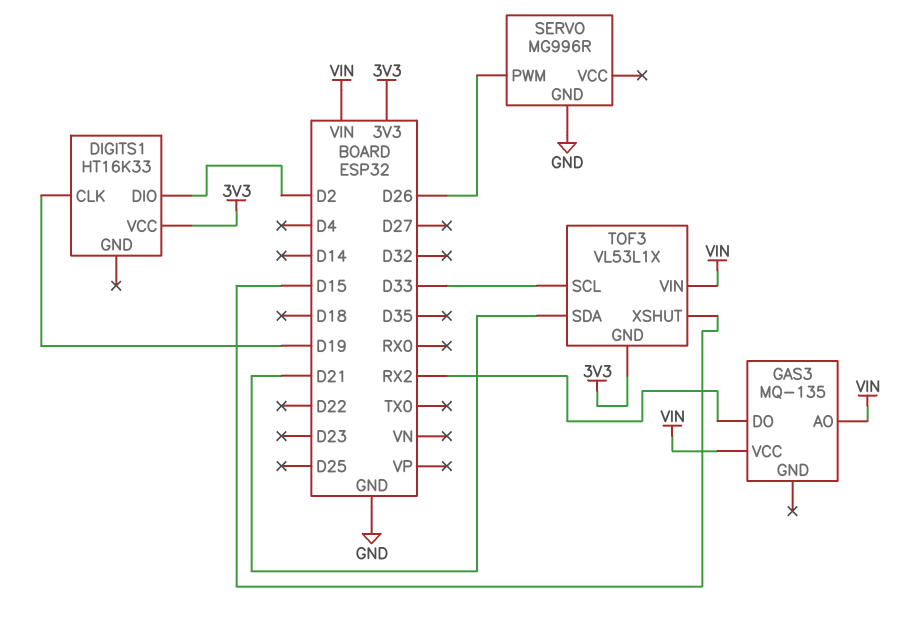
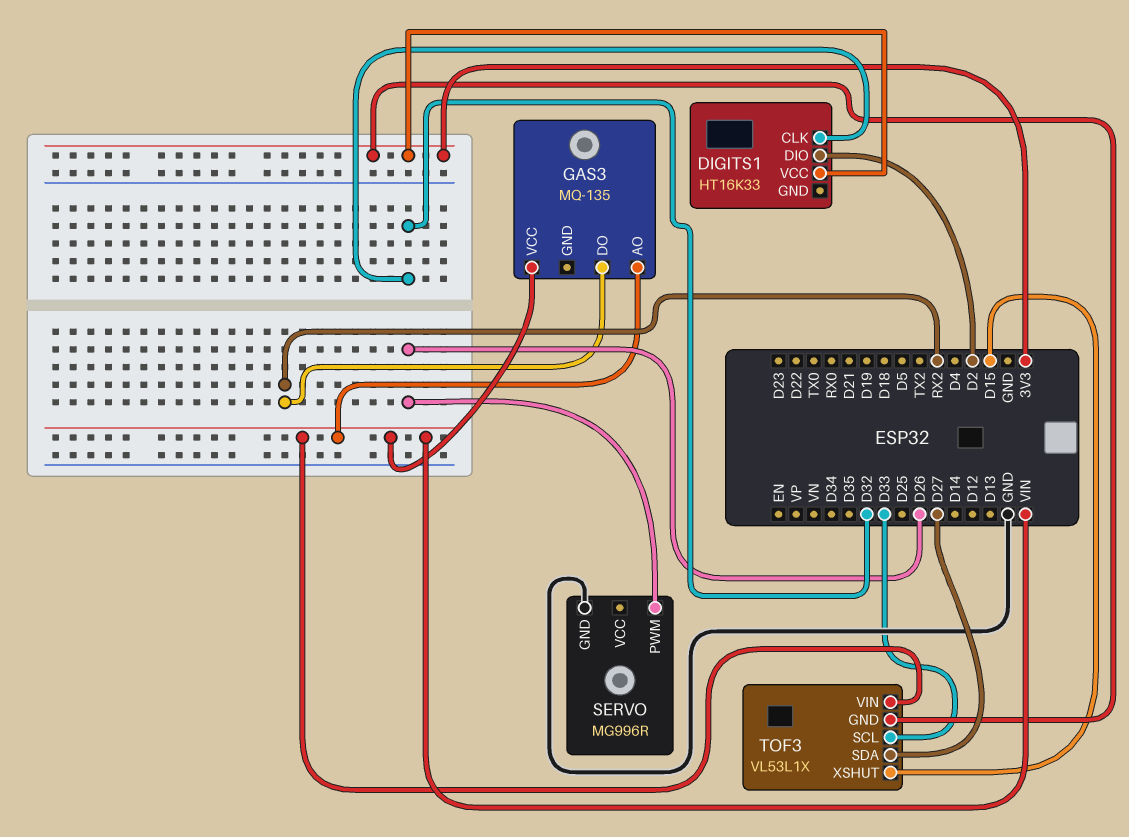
DIGITS1 pin CLK: D19 -> D32
TOF3 pin SDA: D21 -> D27

